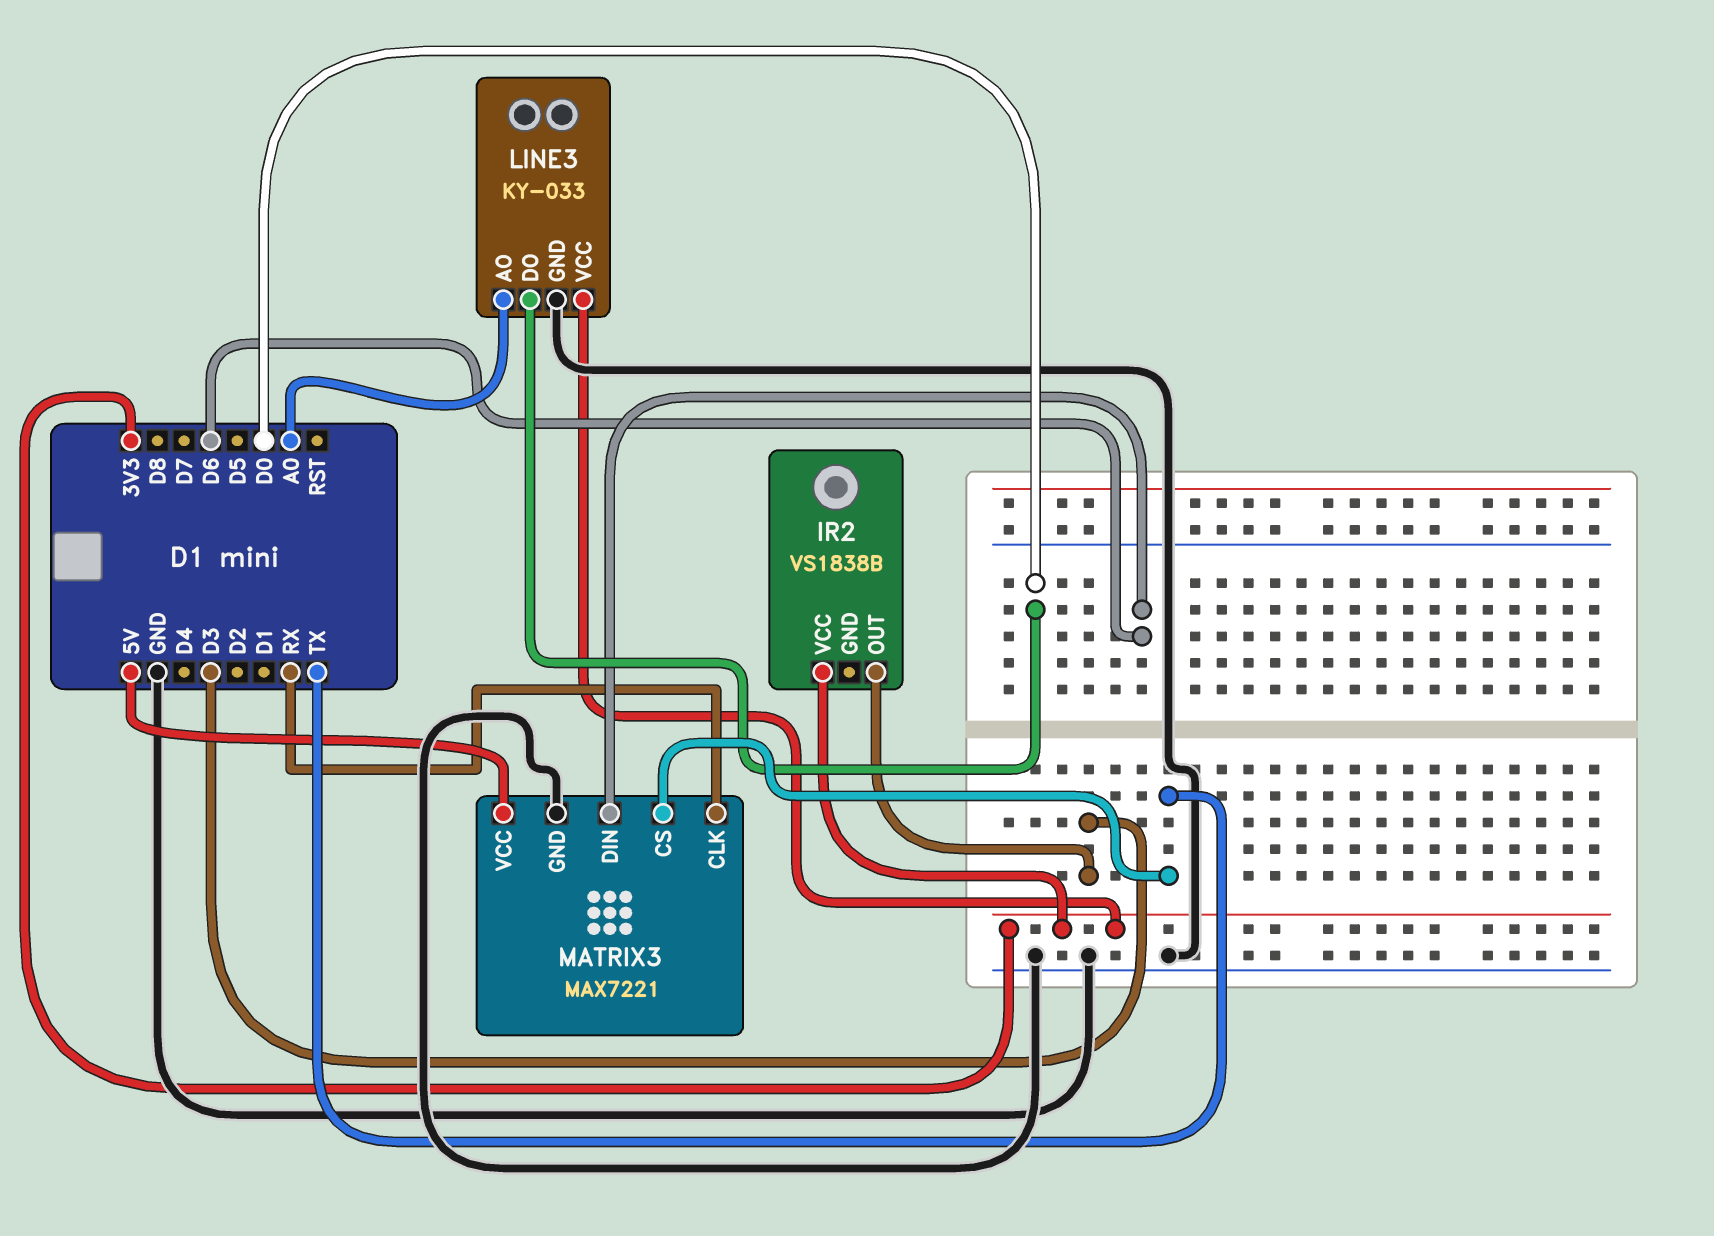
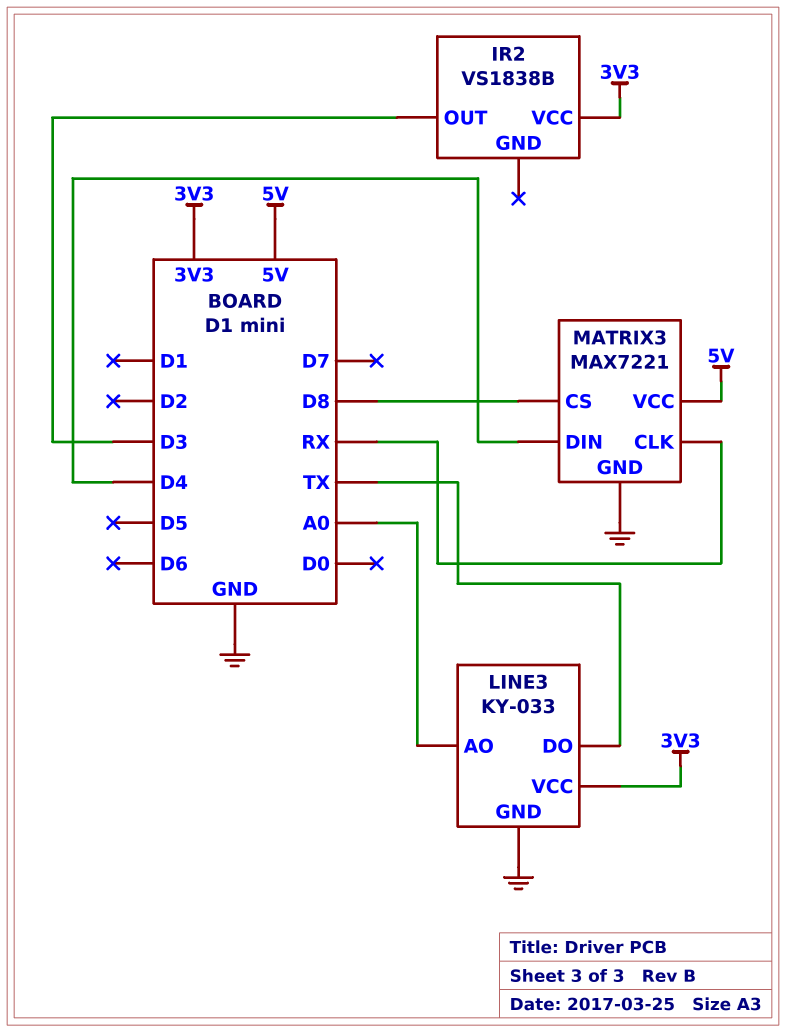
LINE3 pin DO: D0 -> TX
MATRIX3 pin CS: TX -> D8
MATRIX3 pin DIN: D6 -> D4

